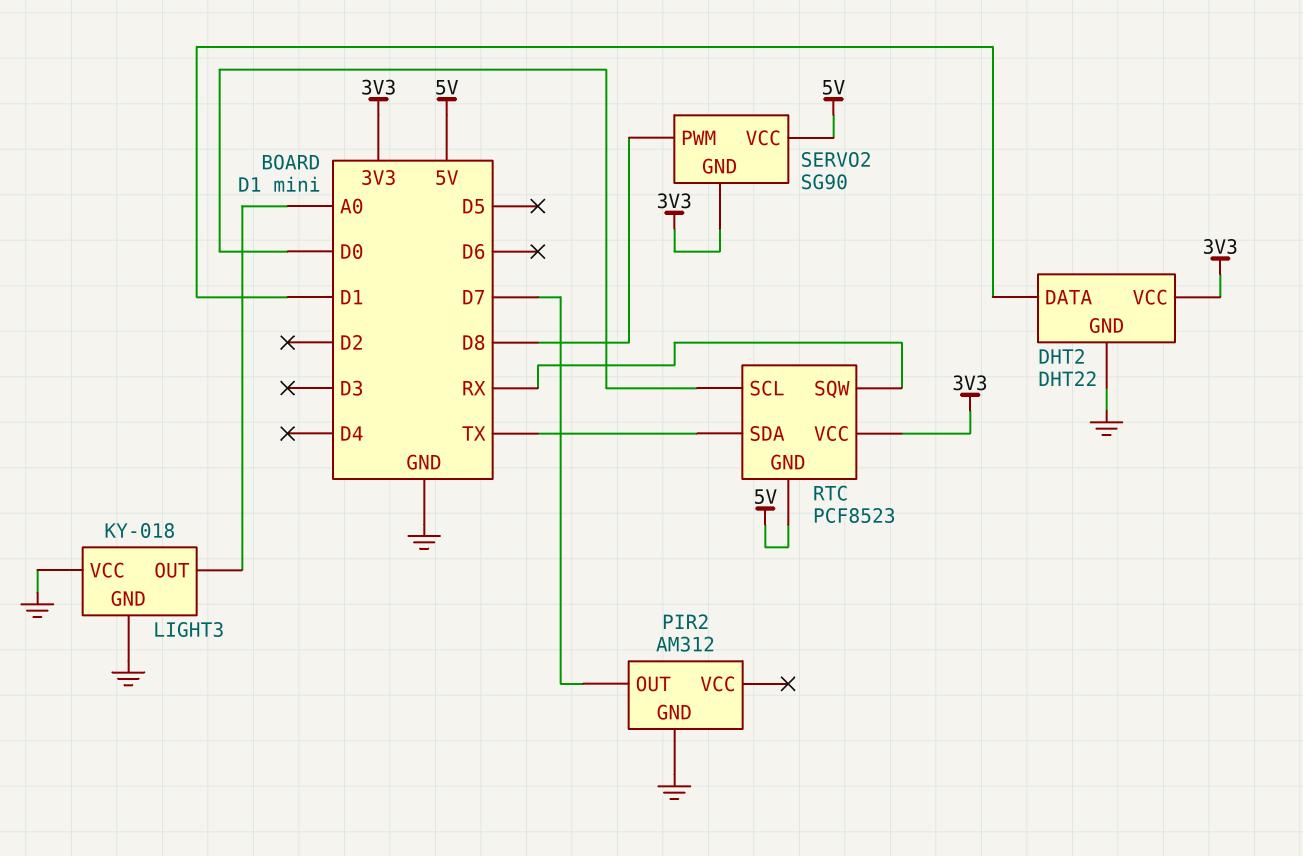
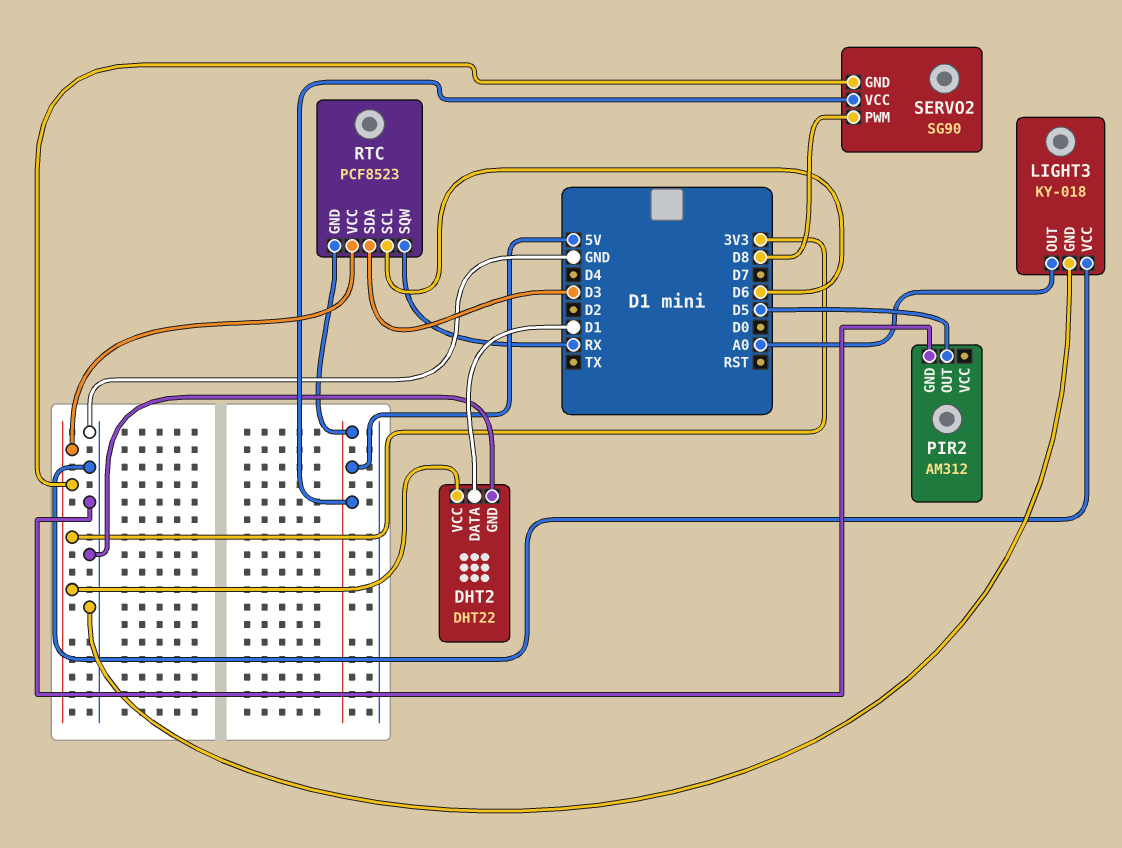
PIR2 pin OUT: D7 -> D5
RTC pin SCL: D0 -> D6
RTC pin SDA: TX -> D3

